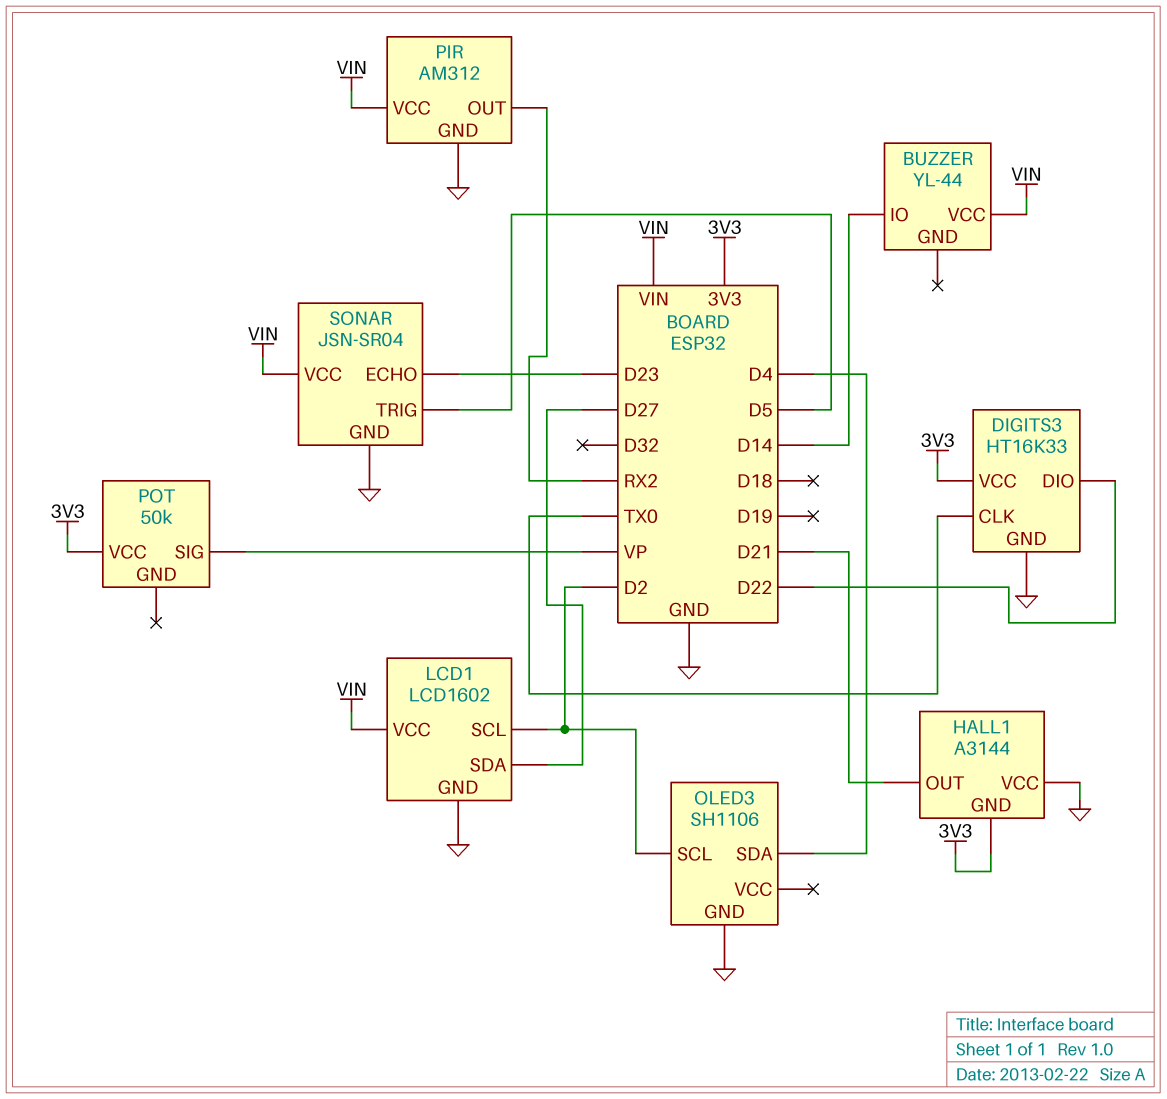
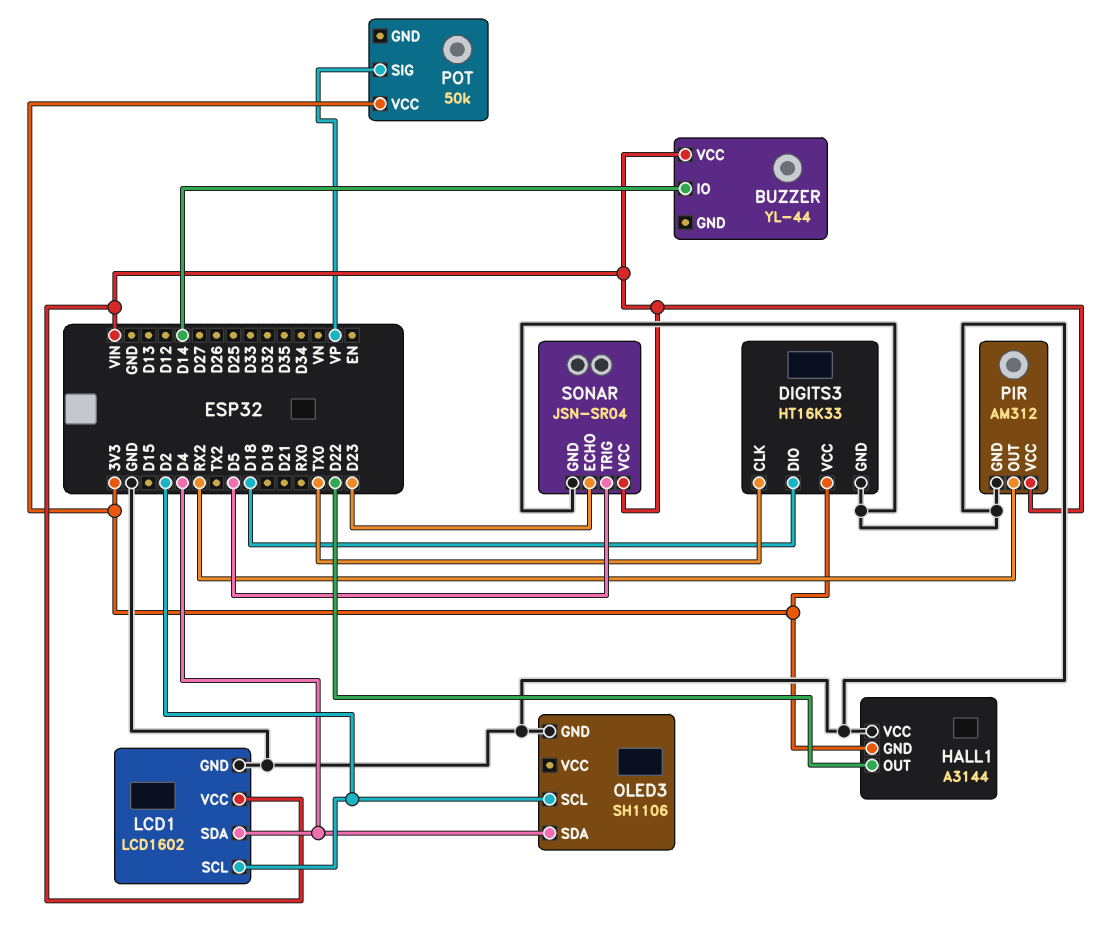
DIGITS3 pin DIO: D22 -> D18
HALL1 pin OUT: D21 -> D22
LCD1 pin SDA: D27 -> D4

